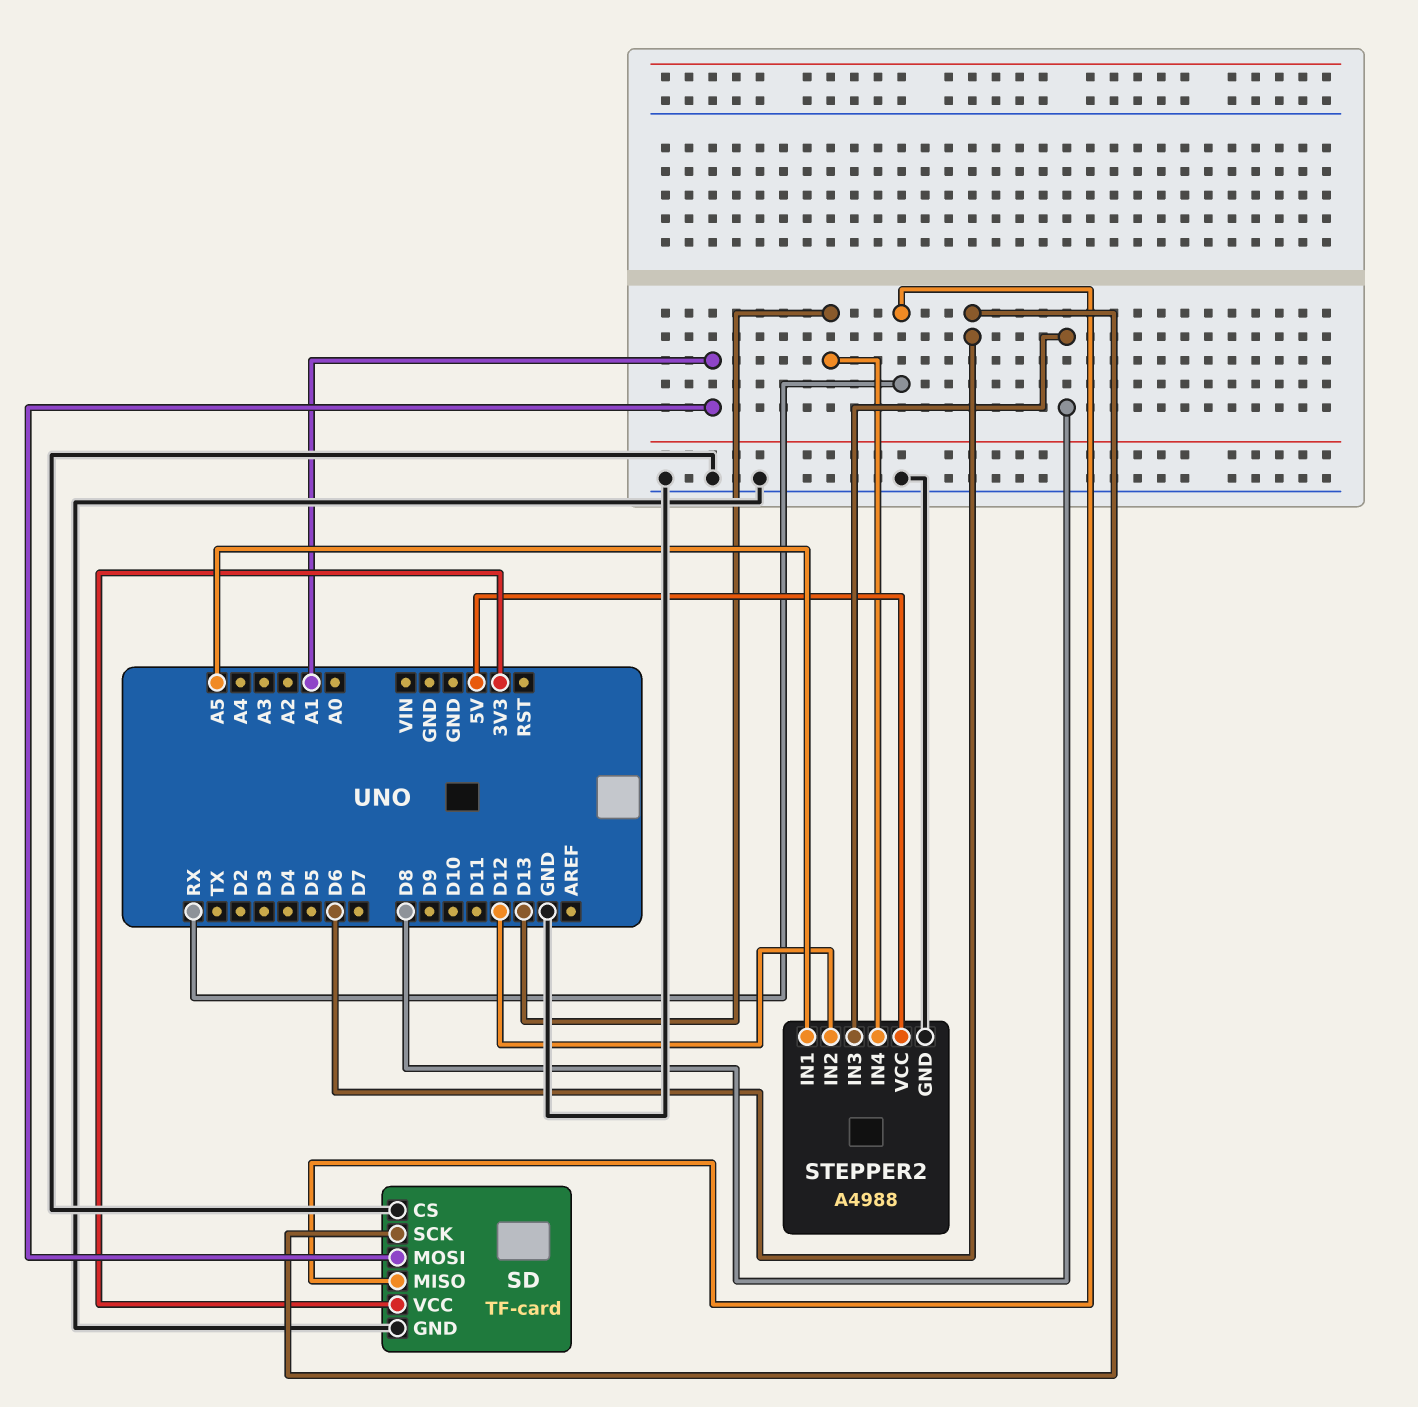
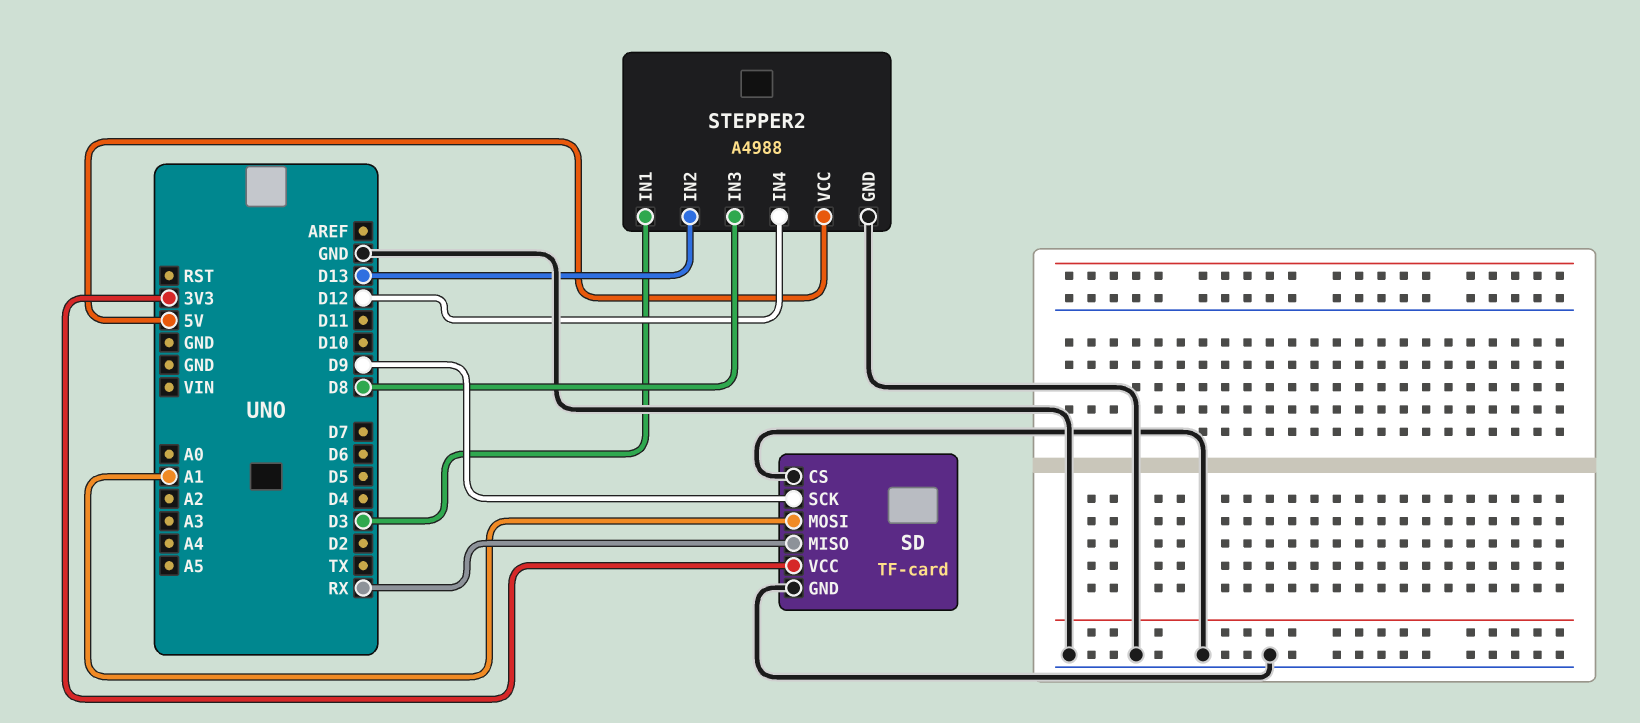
SD pin SCK: D6 -> D9
STEPPER2 pin IN1: A5 -> D3
STEPPER2 pin IN2: D12 -> D13
STEPPER2 pin IN4: D13 -> D12

